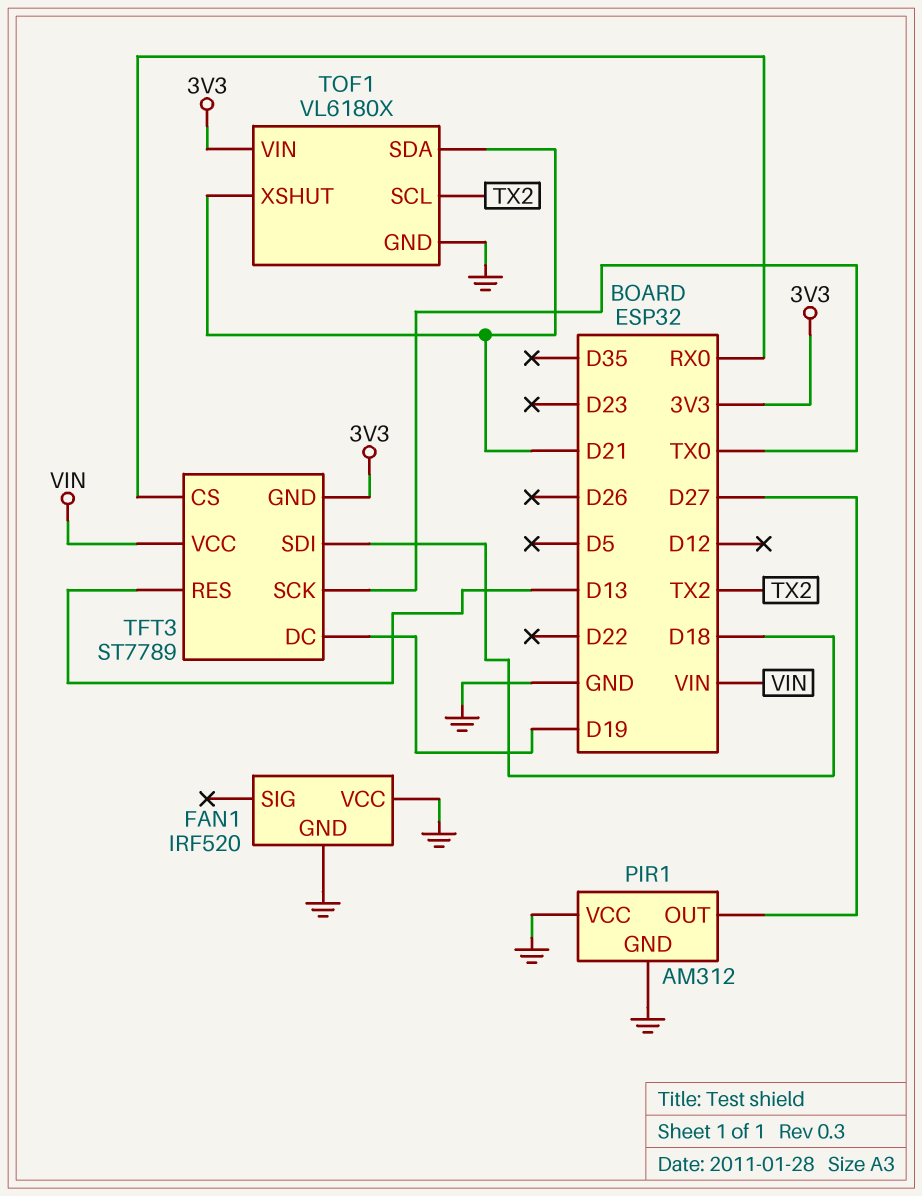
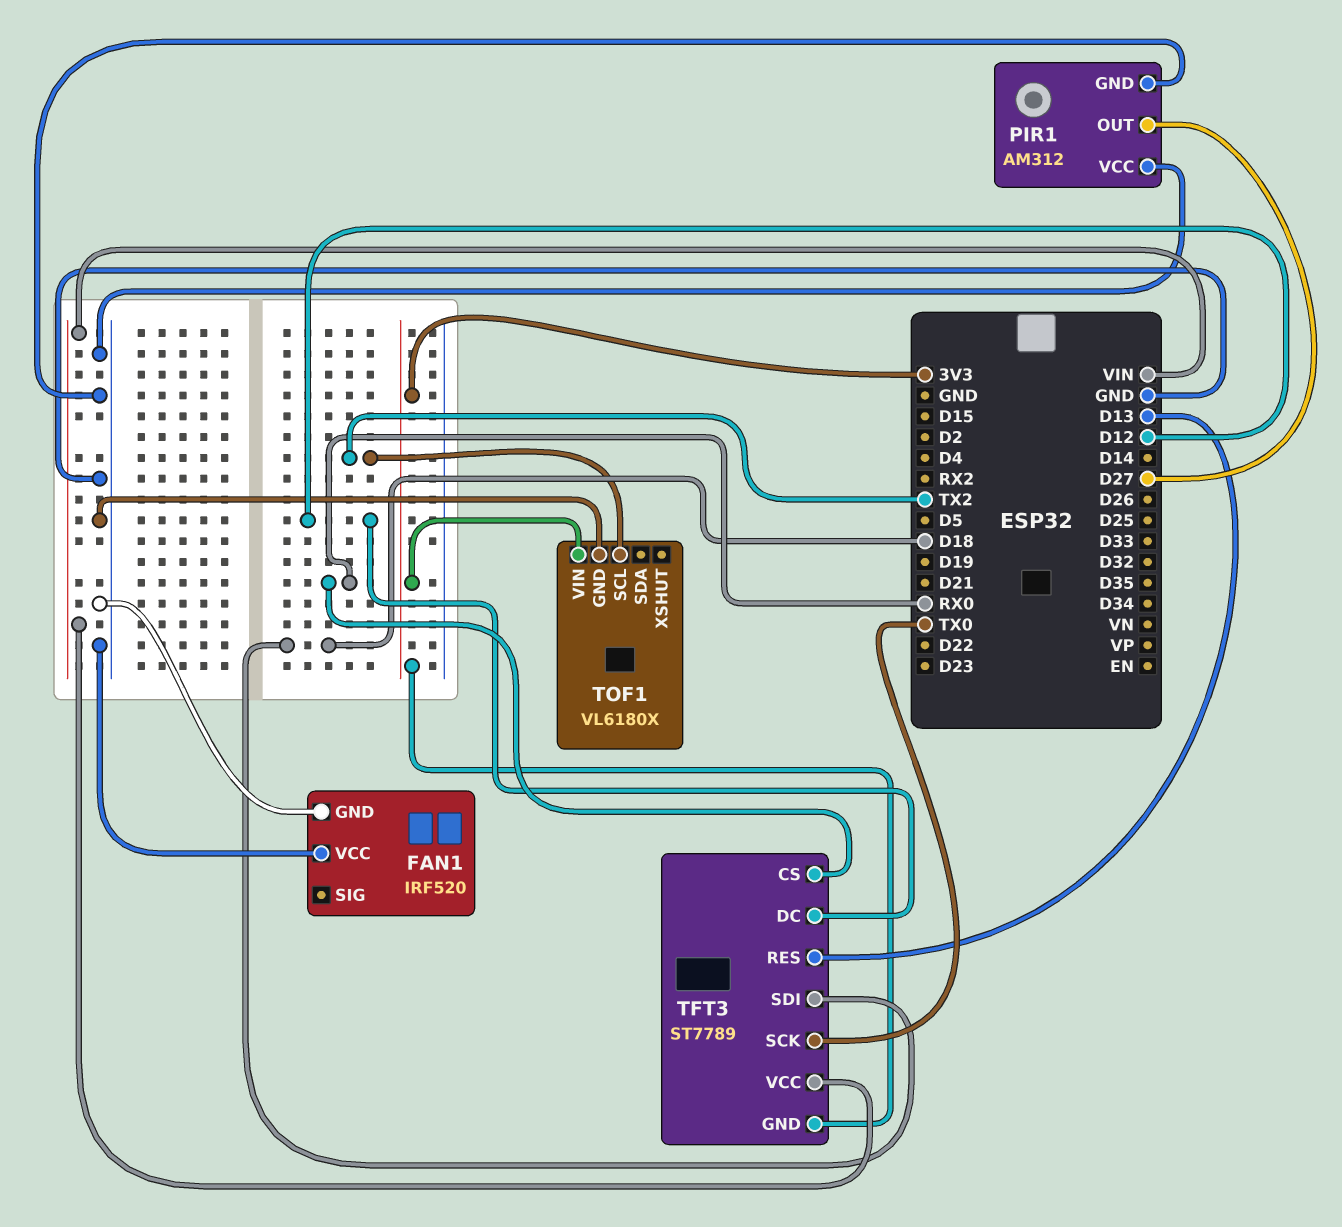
TFT3 pin DC: D19 -> D12
TOF1 pin SDA: D21 -> none
TOF1 pin XSHUT: D21 -> none

